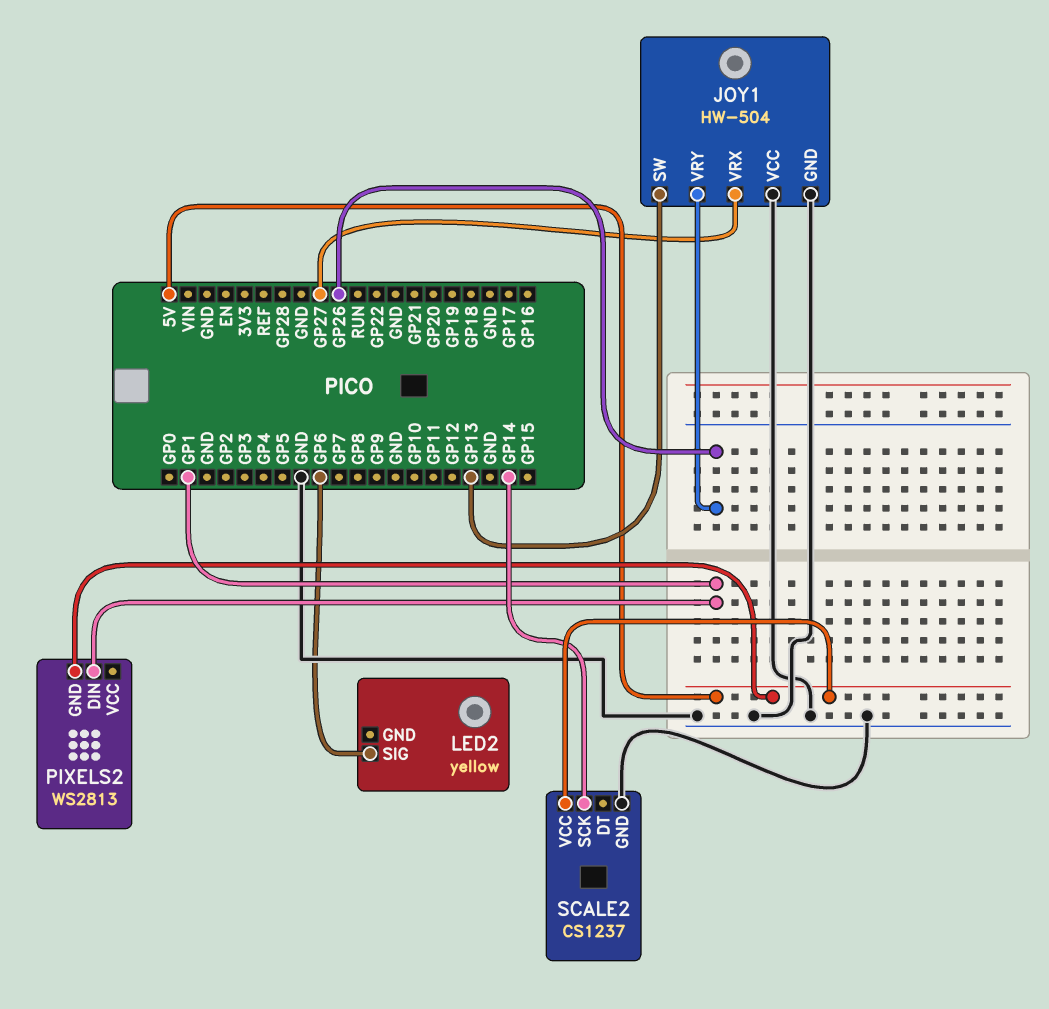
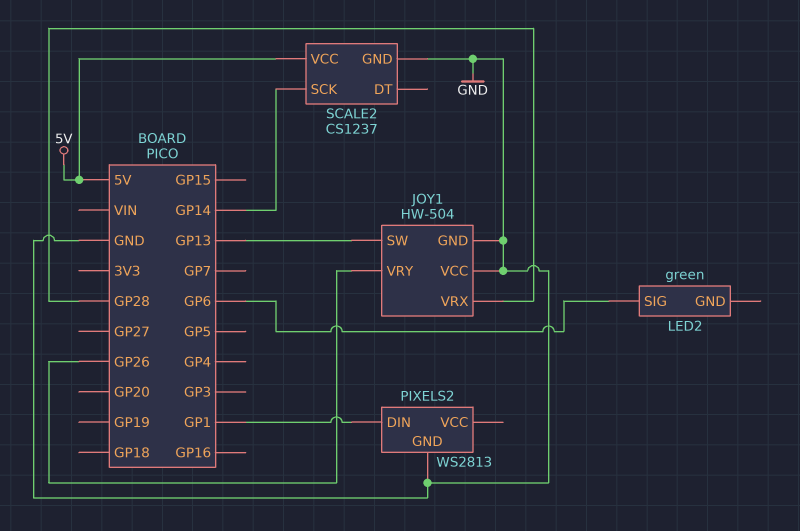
JOY1 pin VRX: GP27 -> GP28
LED2: yellow -> green
PIXELS2 pin GND: 5V -> GND

